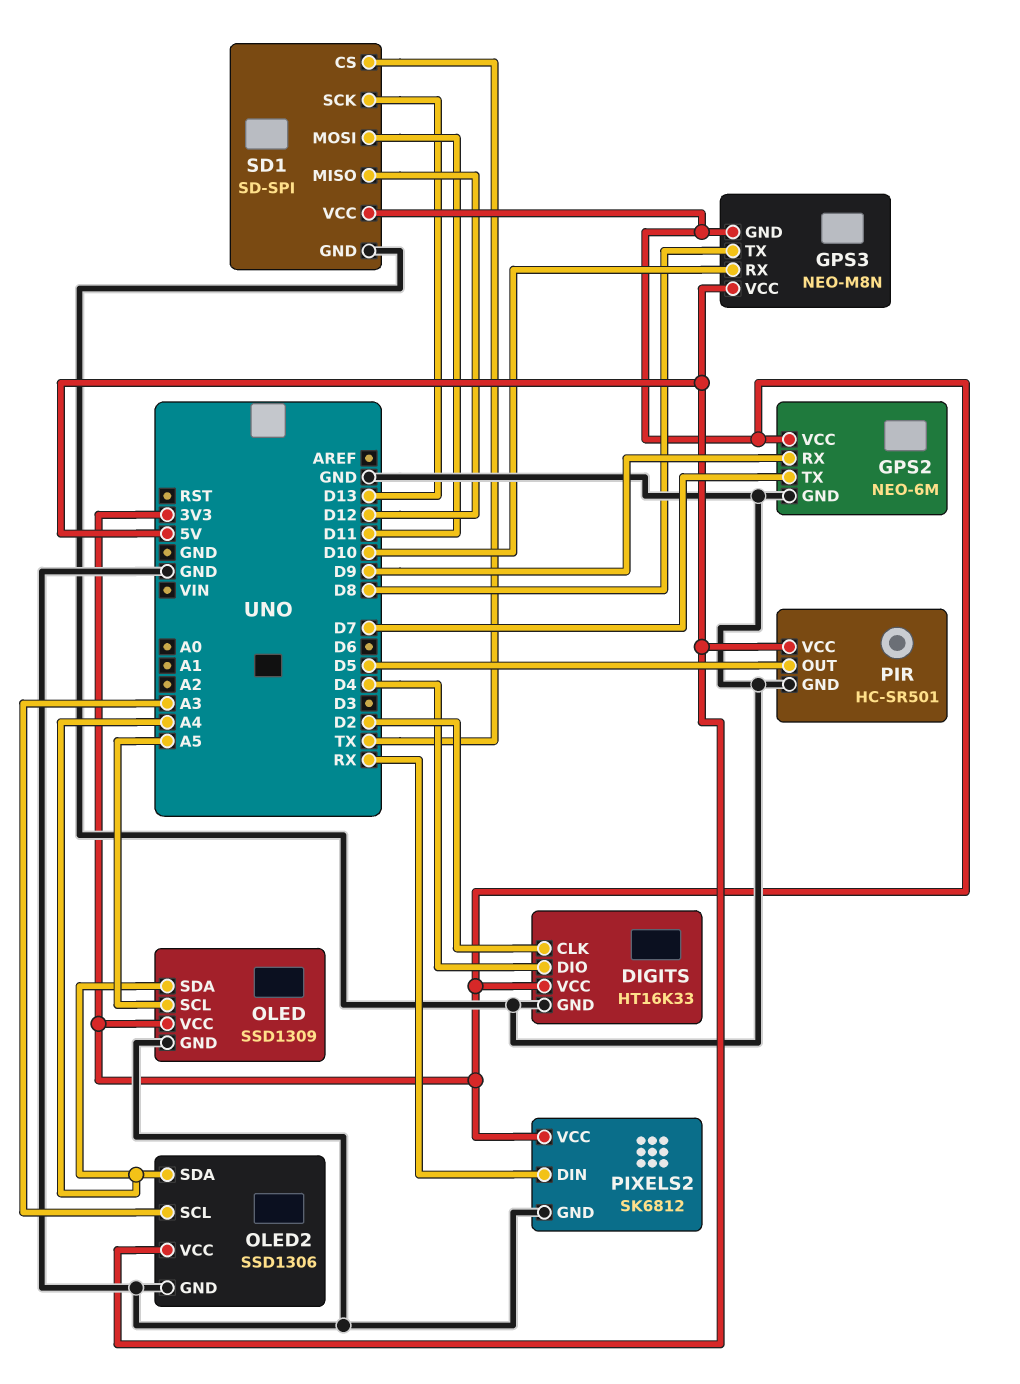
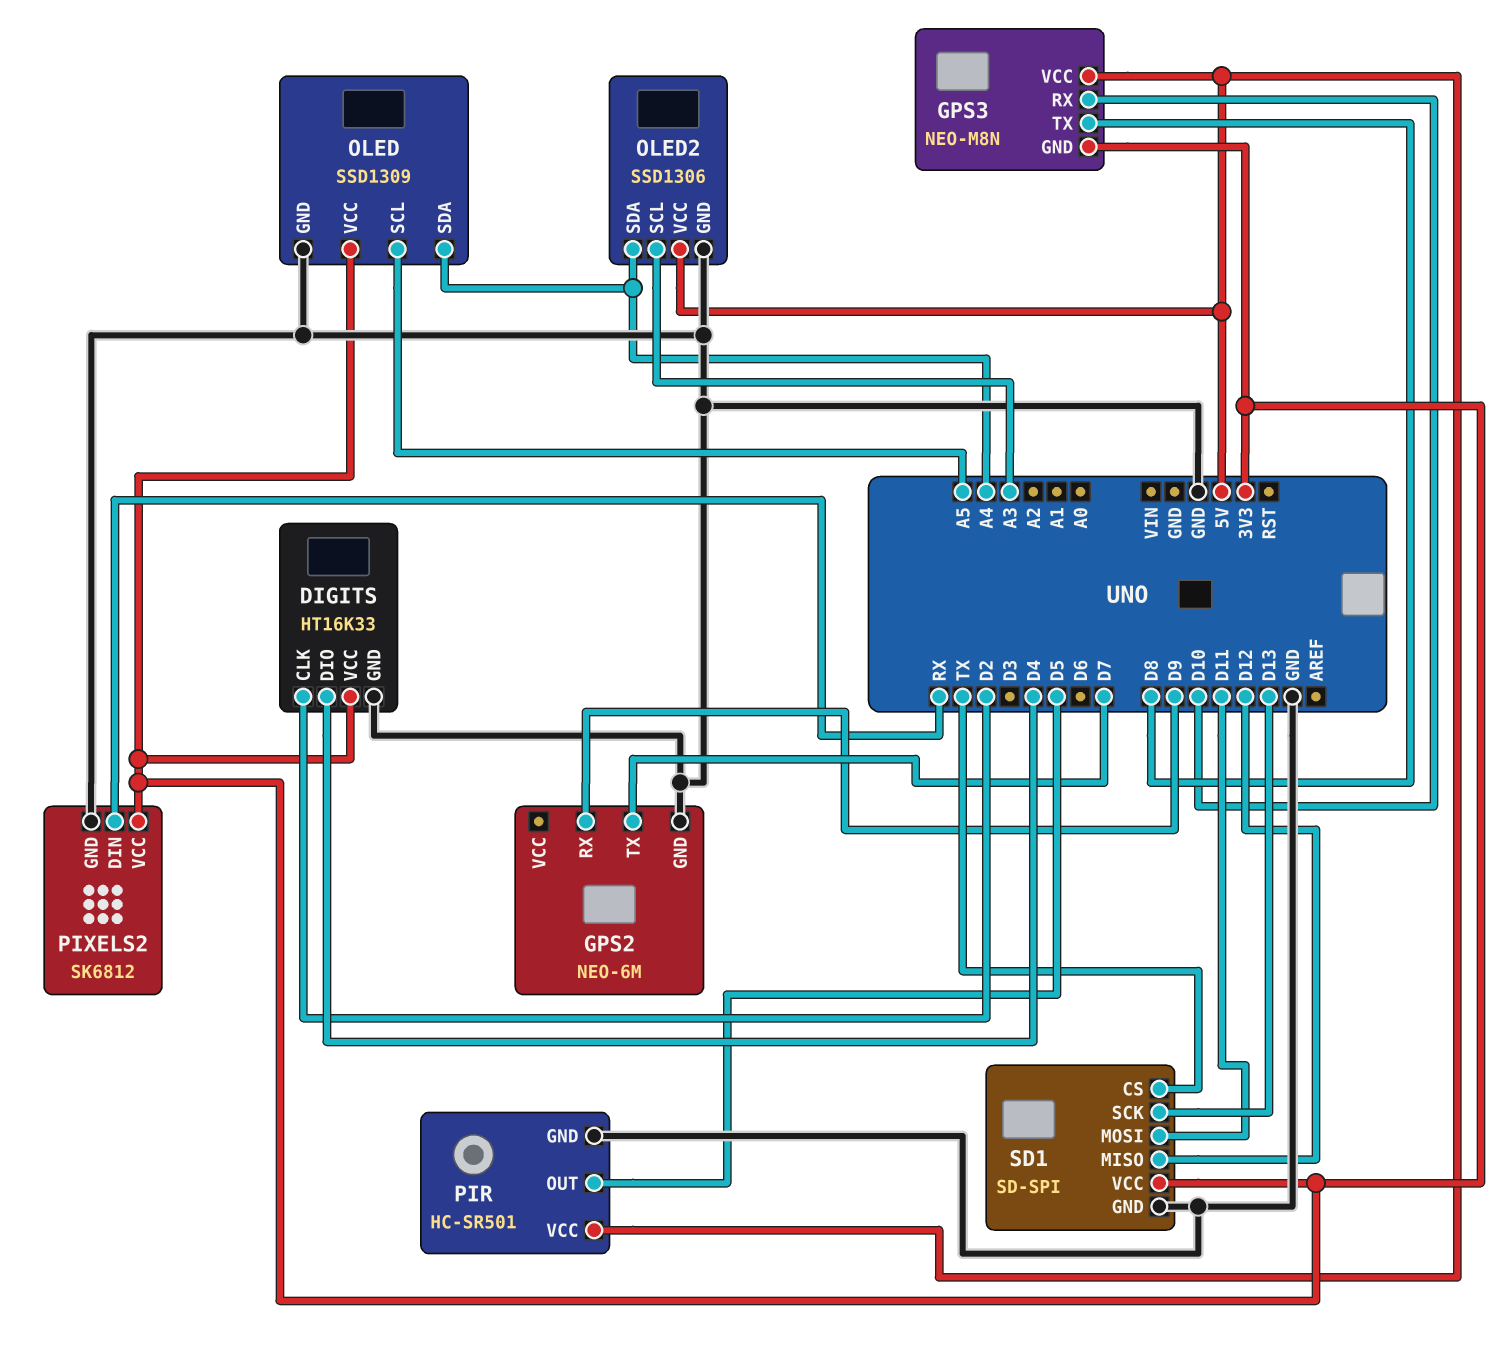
GPS2 pin VCC: 3V3 -> none

